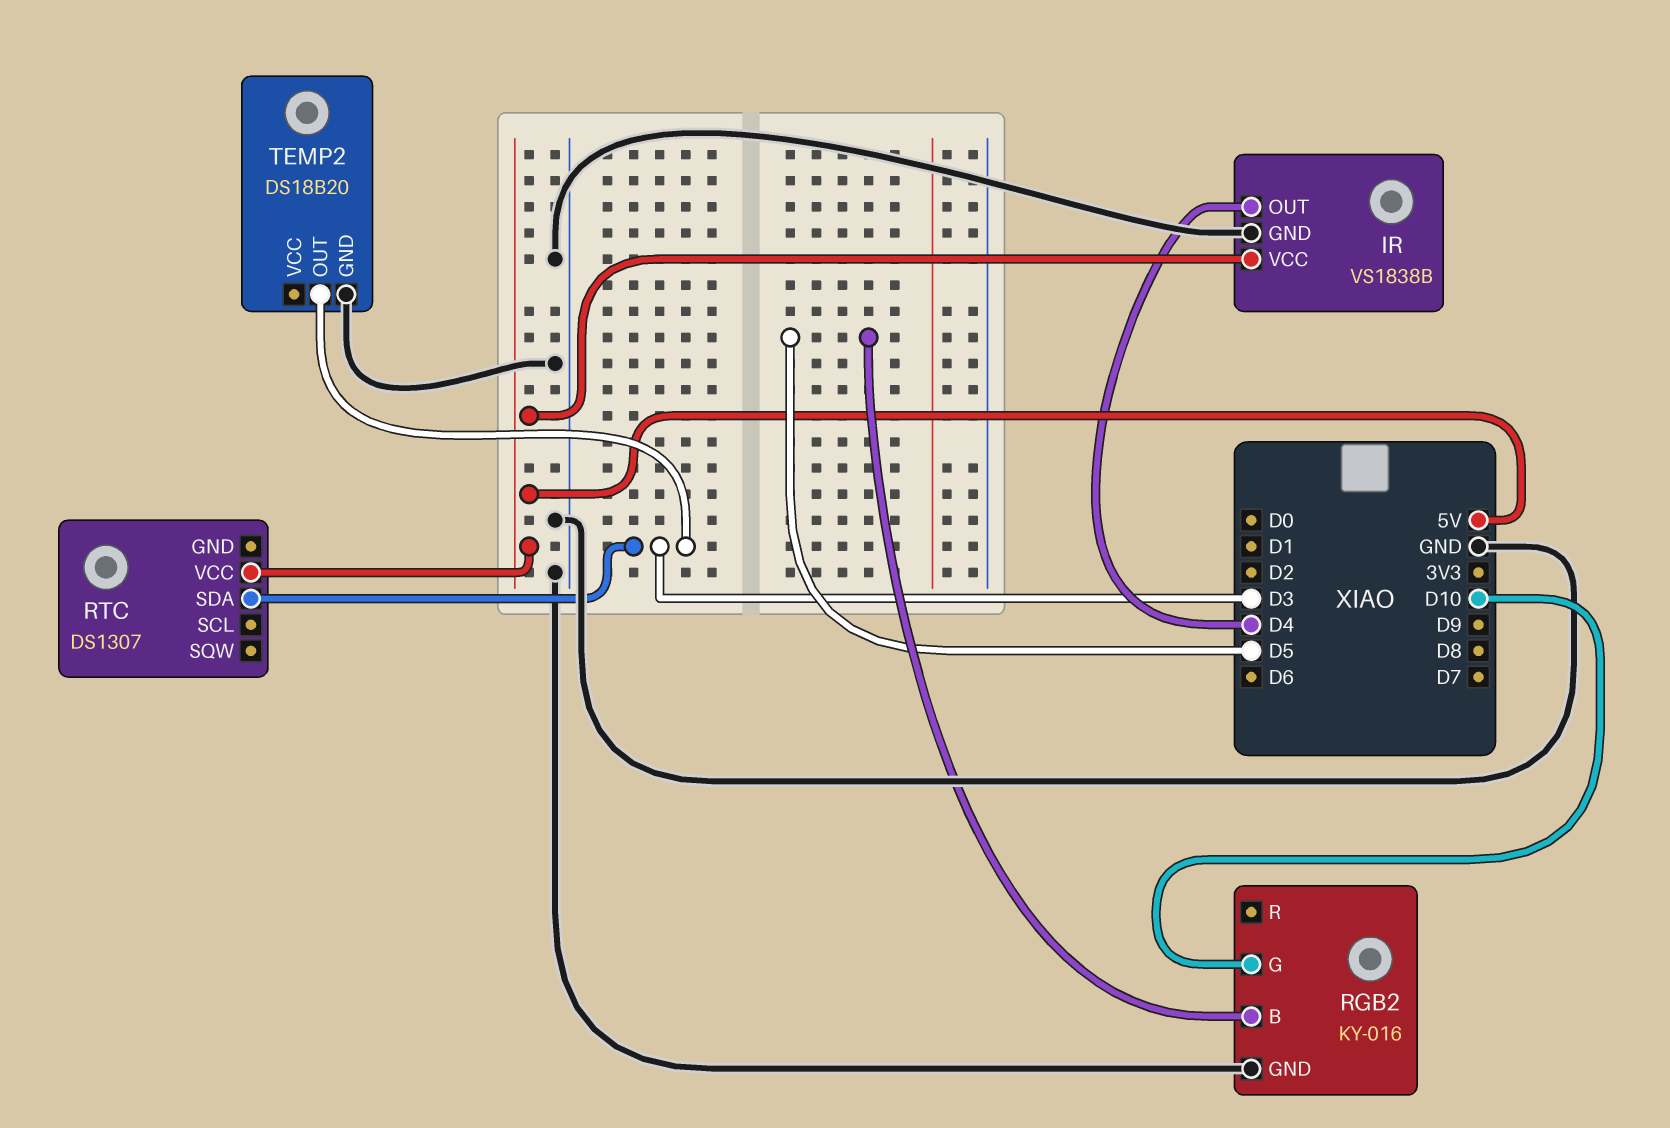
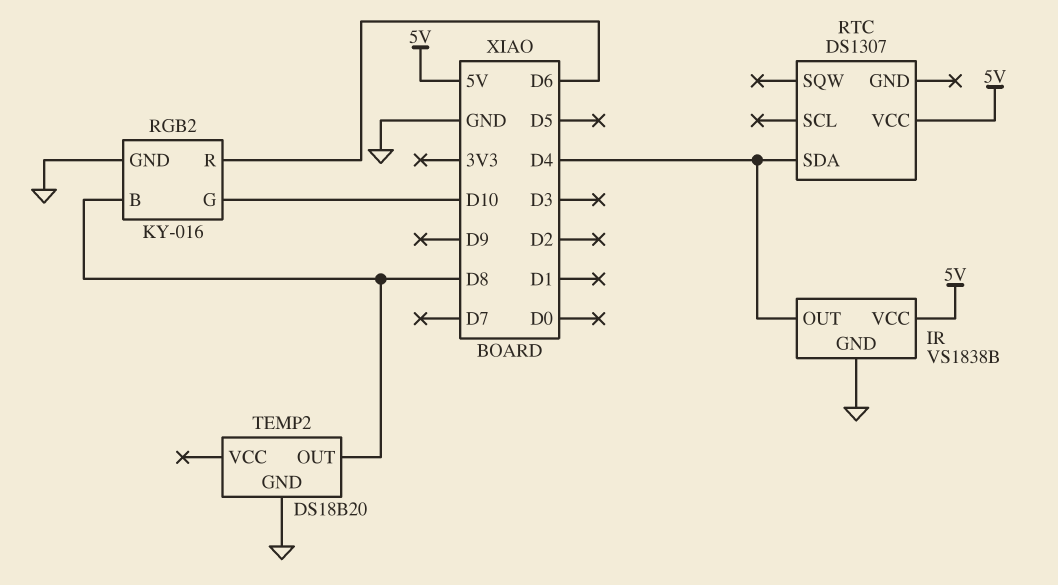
RGB2 pin B: D5 -> D8
RGB2 pin R: none -> D6
RTC pin SDA: D3 -> D4
TEMP2 pin OUT: D3 -> D8

